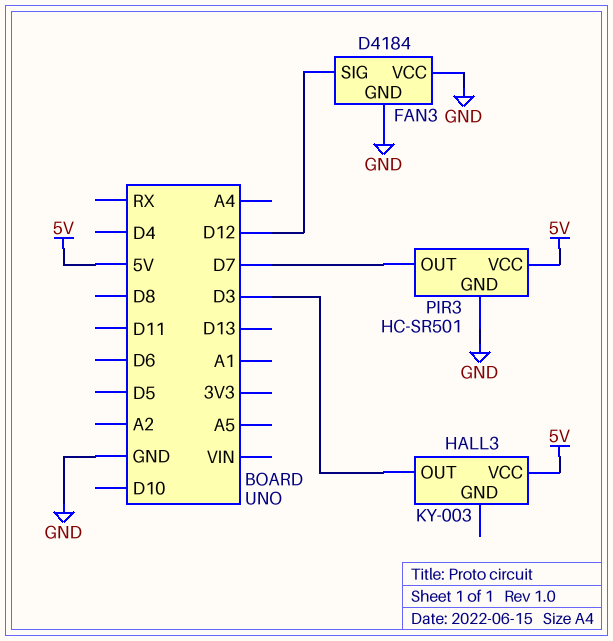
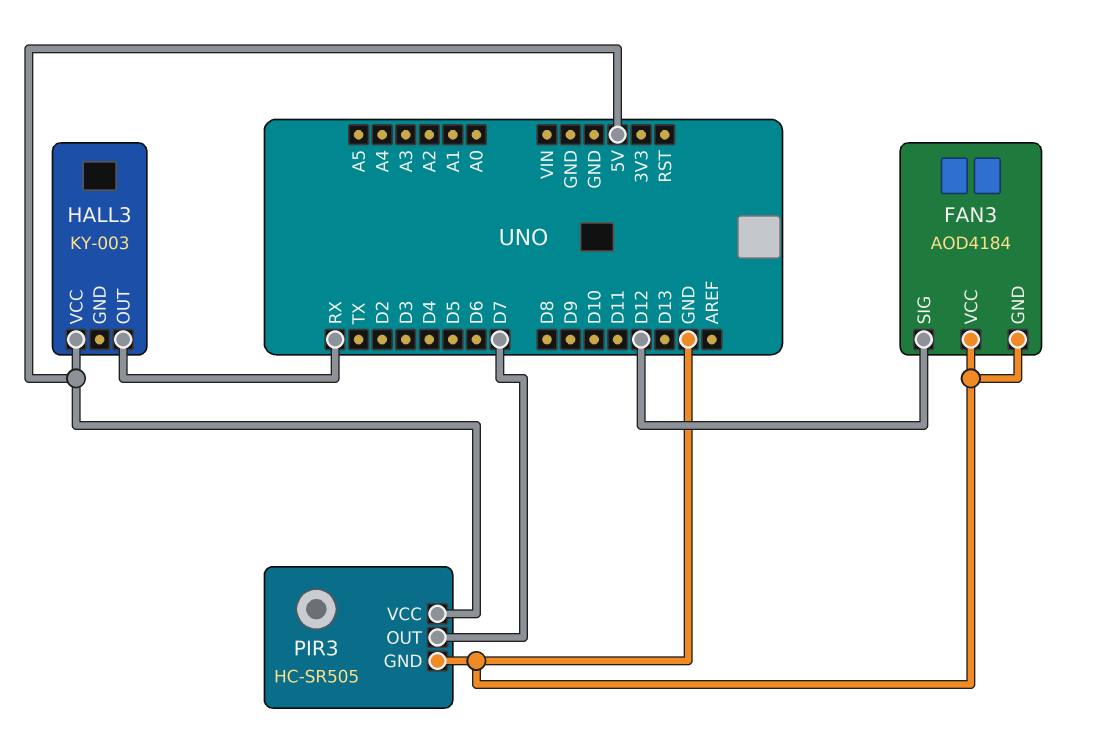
FAN3: D4184 -> AOD4184
HALL3 pin OUT: D3 -> RX
PIR3: HC-SR501 -> HC-SR505

